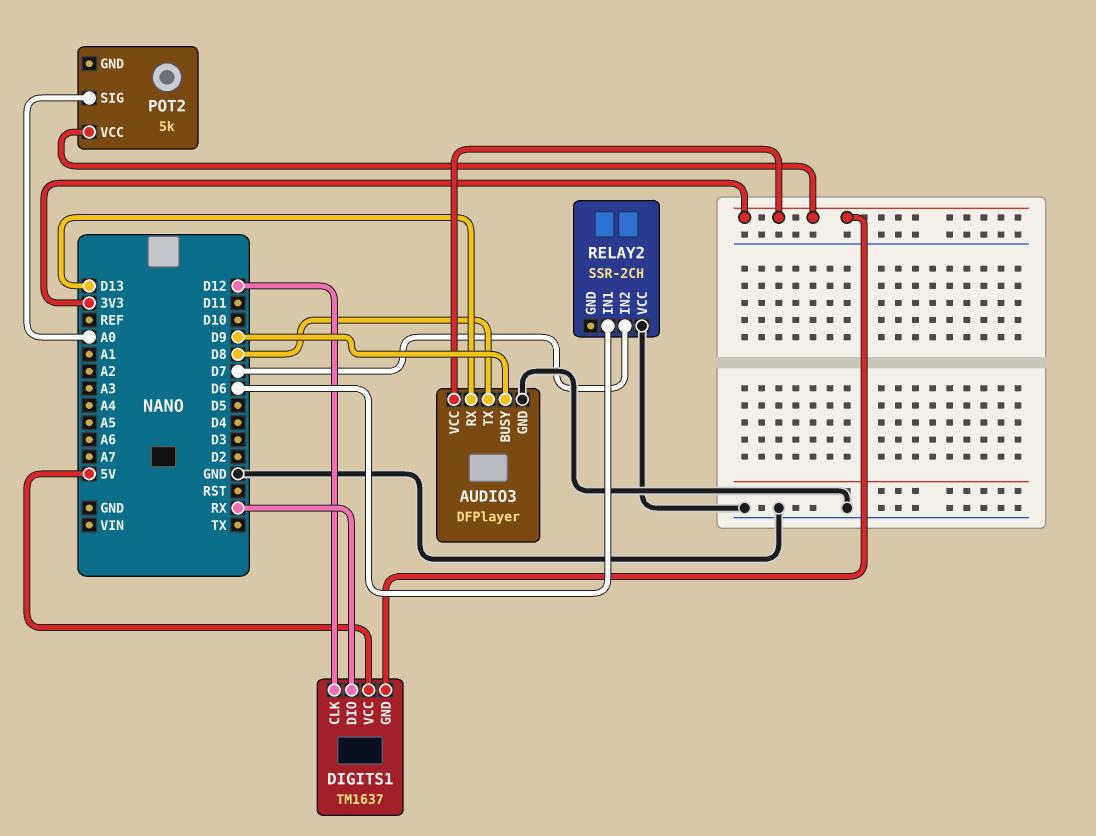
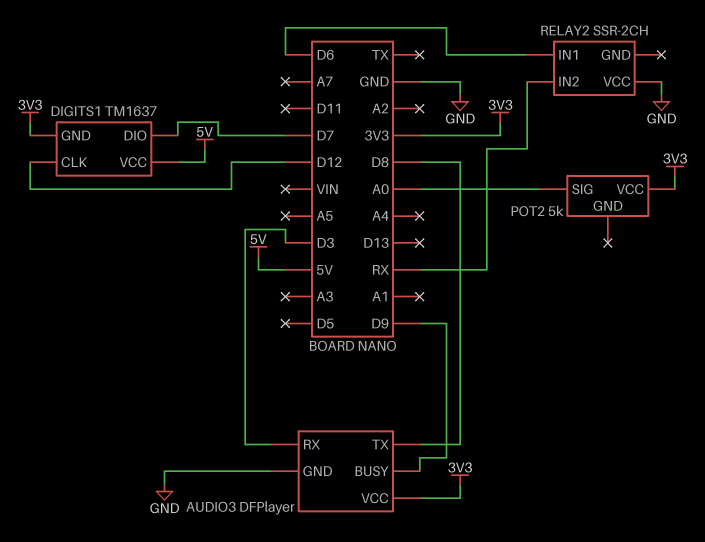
AUDIO3 pin RX: D13 -> D3
DIGITS1 pin DIO: RX -> D7
RELAY2 pin IN2: D7 -> RX

